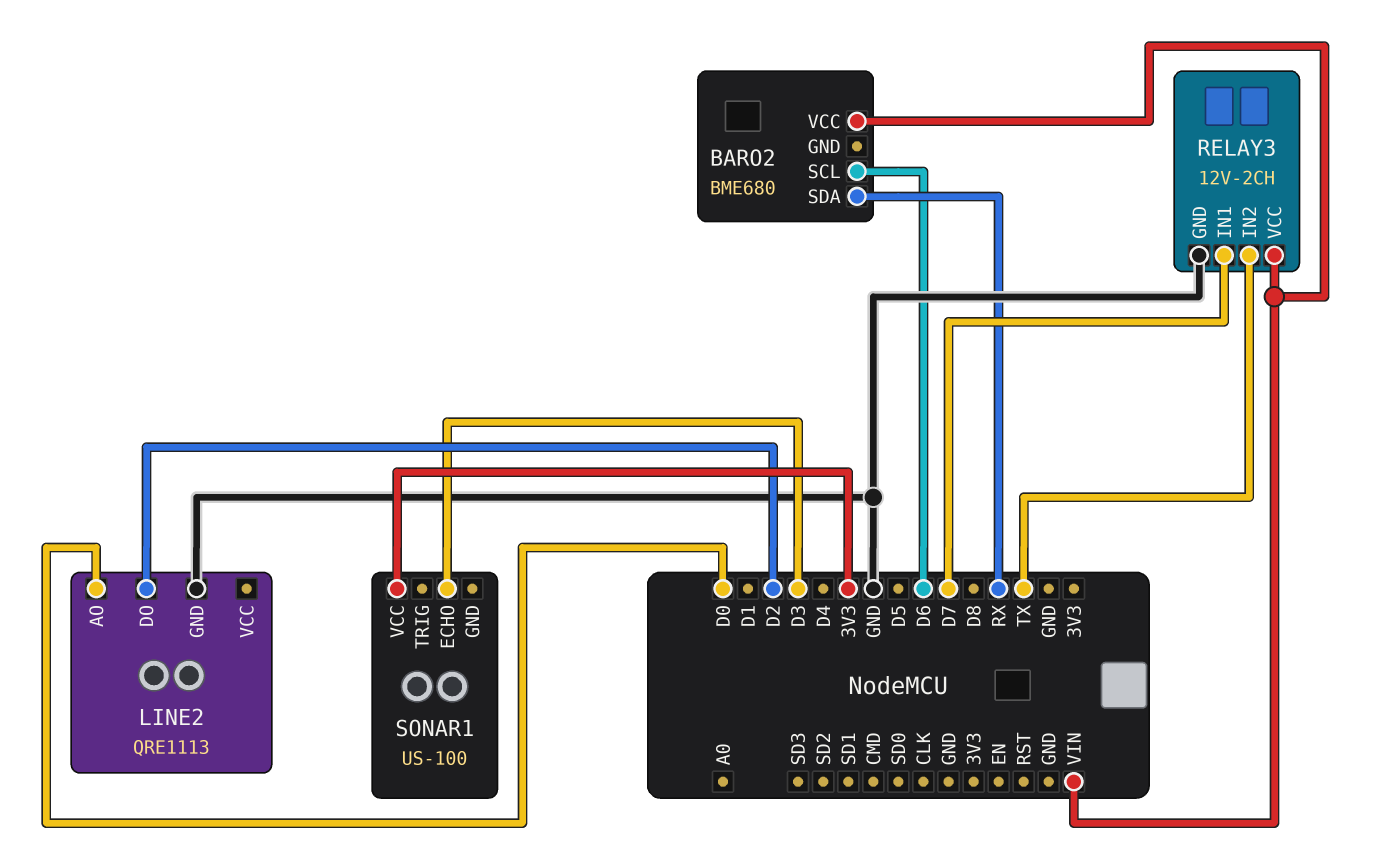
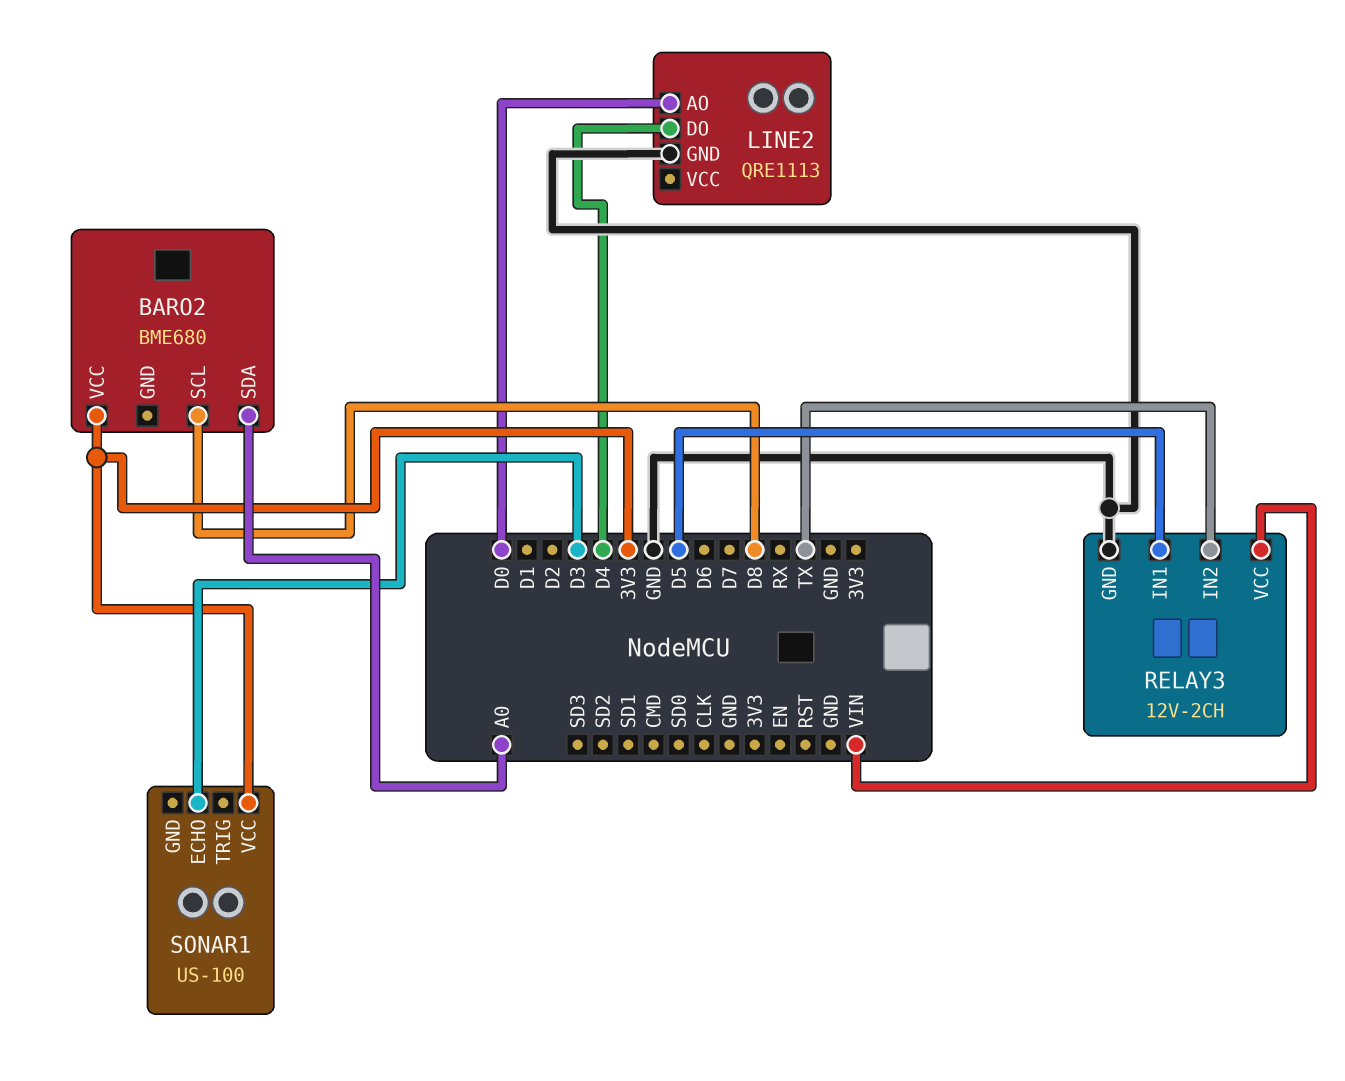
BARO2 pin SCL: D6 -> D8
BARO2 pin SDA: RX -> A0
BARO2 pin VCC: VIN -> 3V3
LINE2 pin DO: D2 -> D4
RELAY3 pin IN1: D7 -> D5

